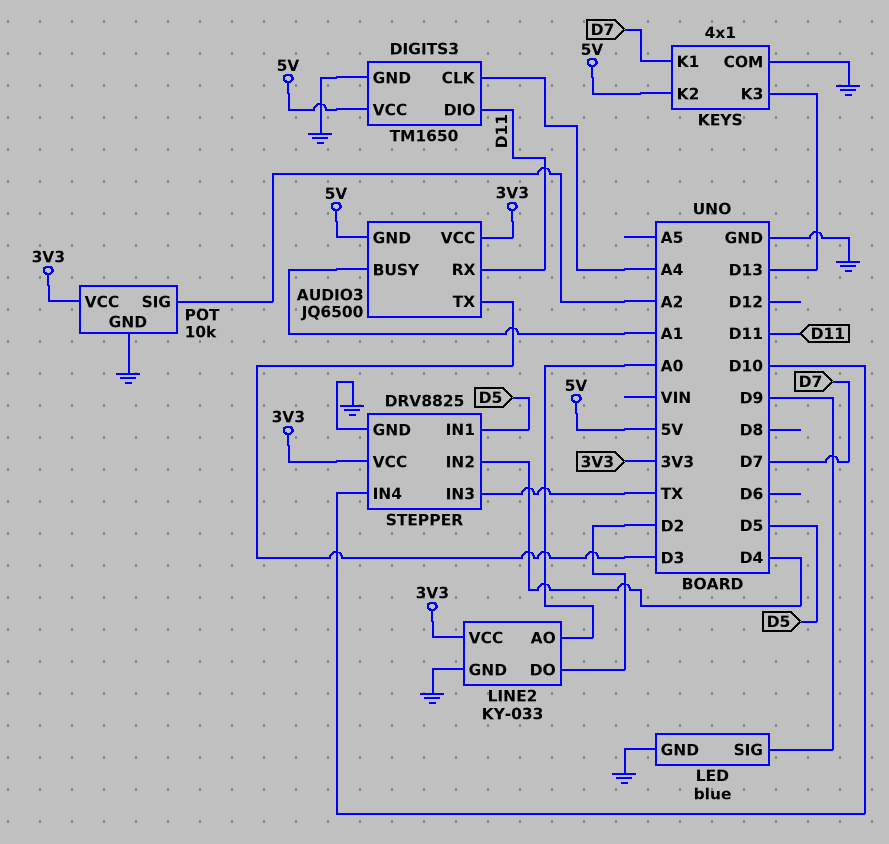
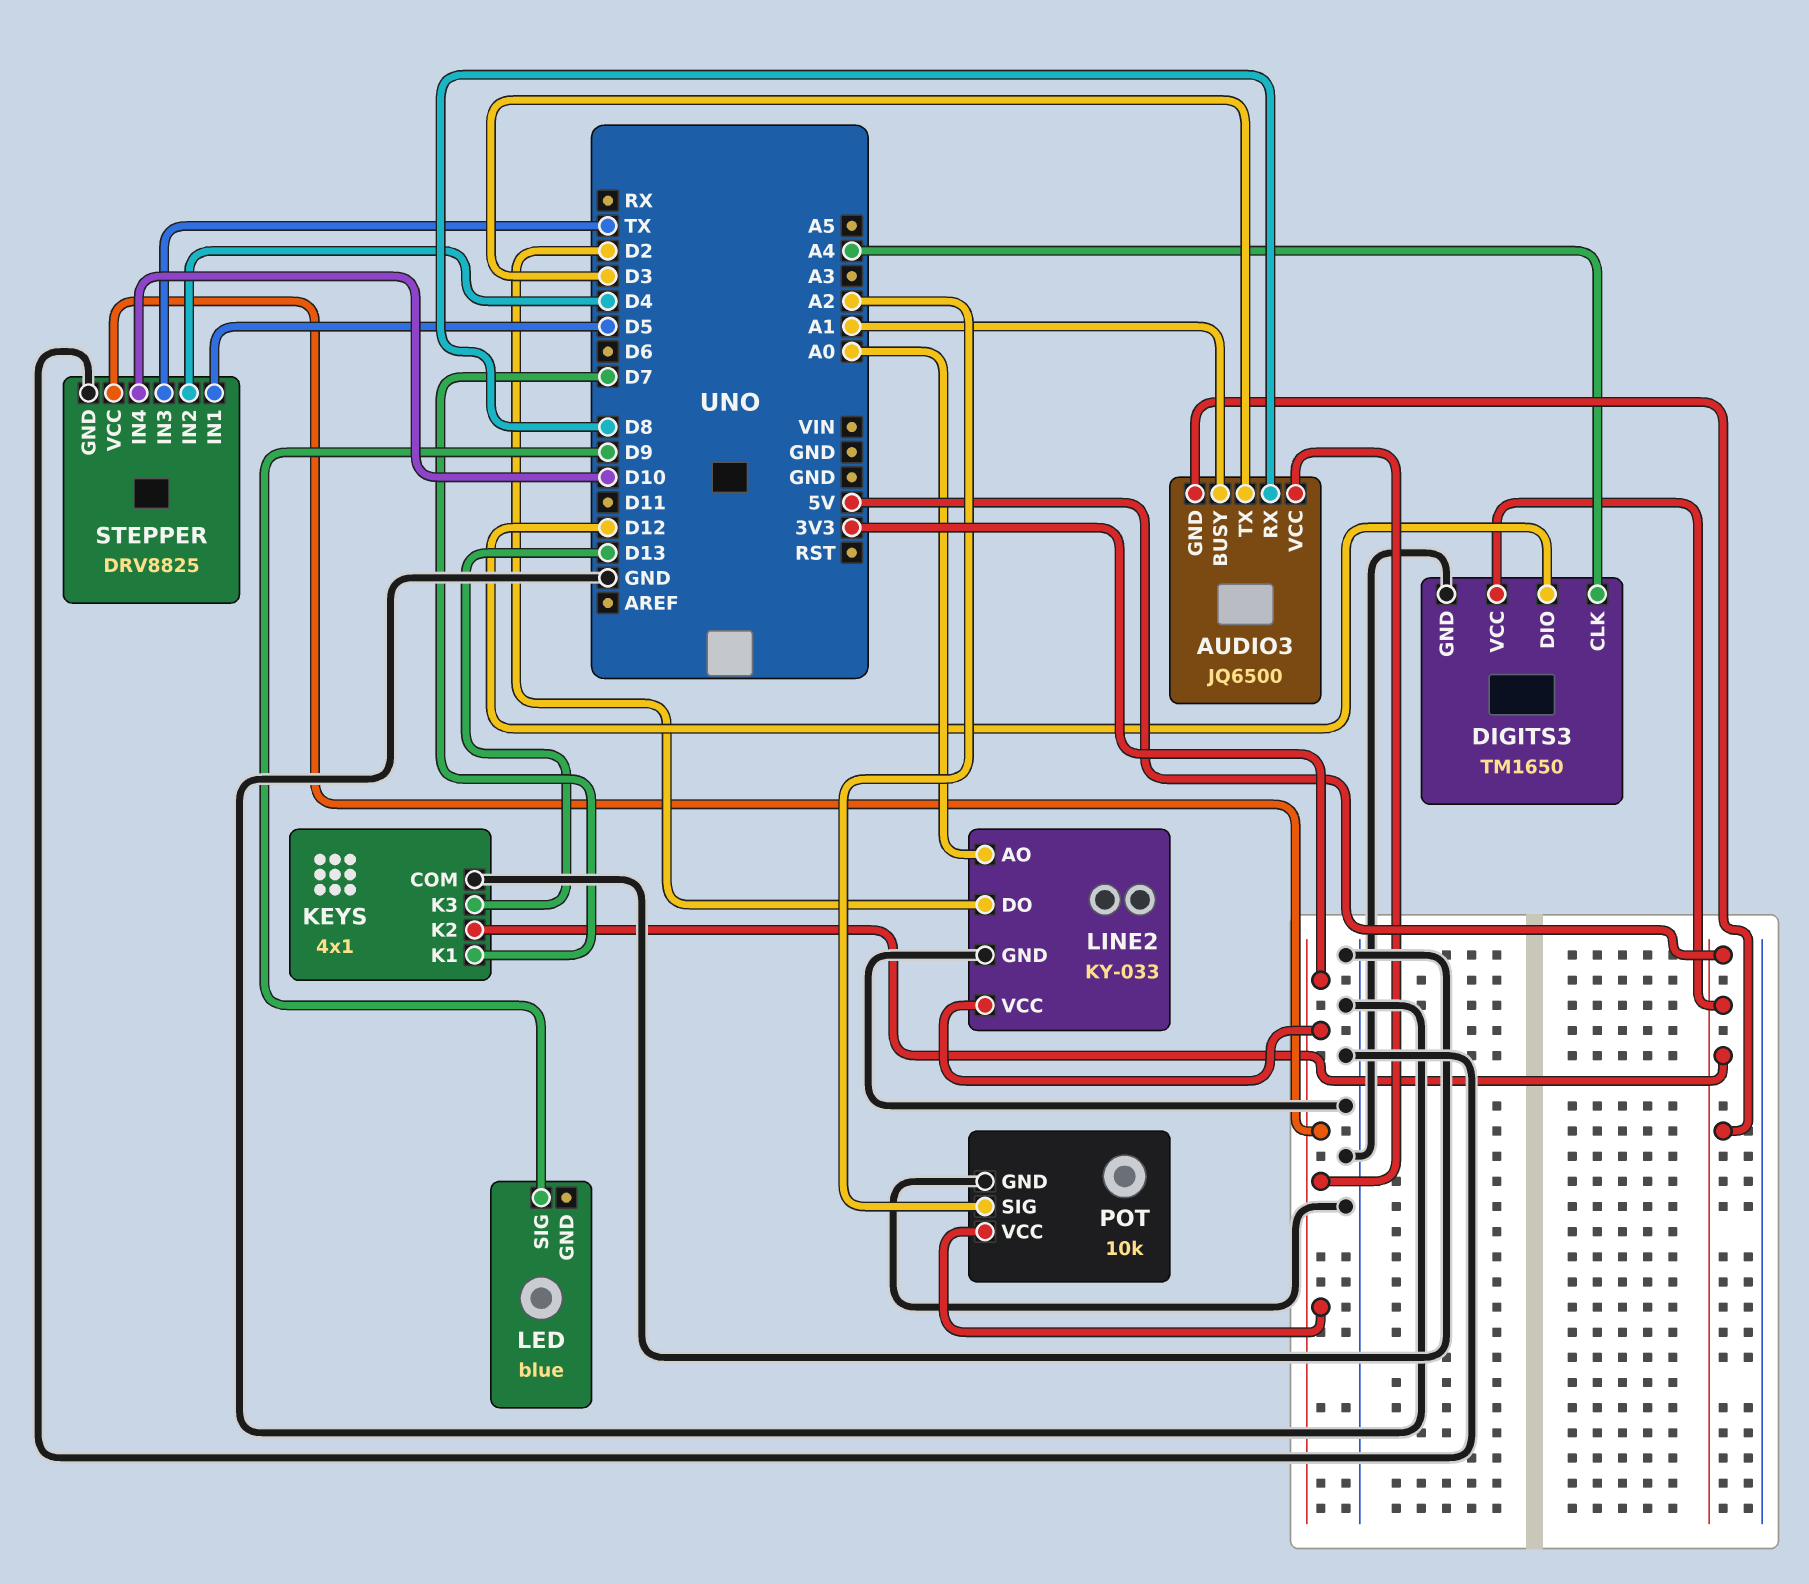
AUDIO3 pin RX: D11 -> D8
DIGITS3 pin DIO: D11 -> D12
LED pin GND: GND -> none

